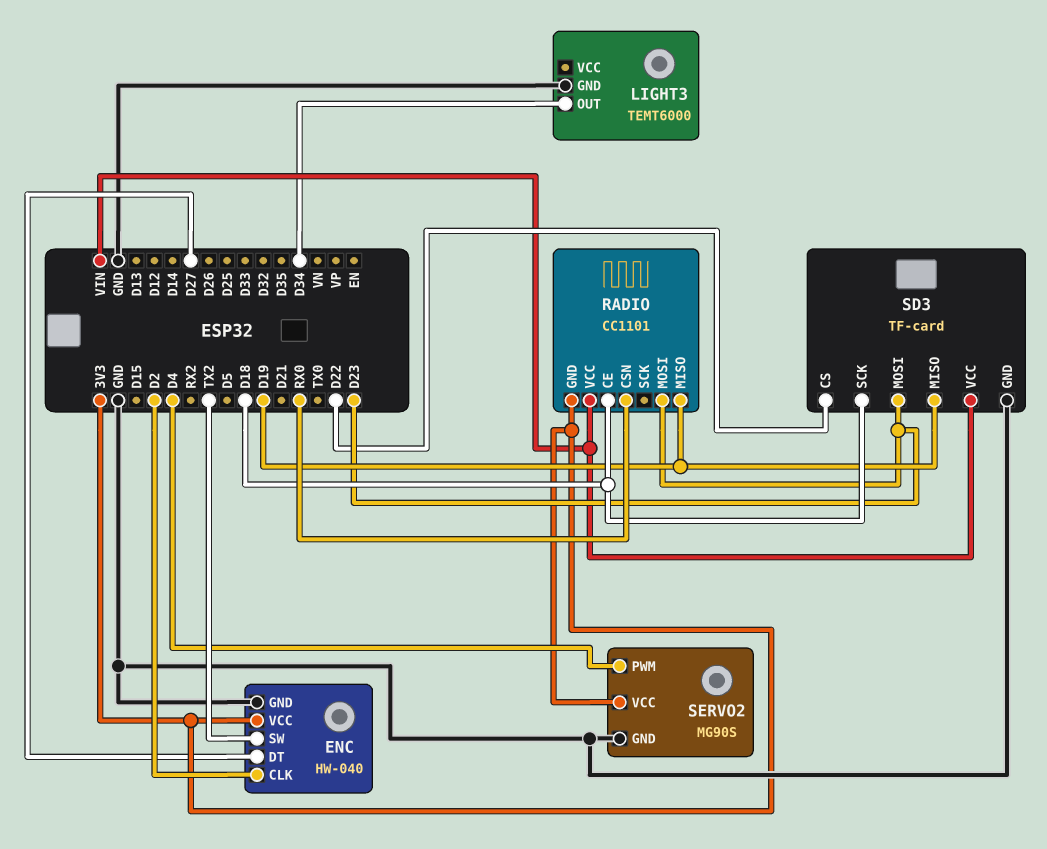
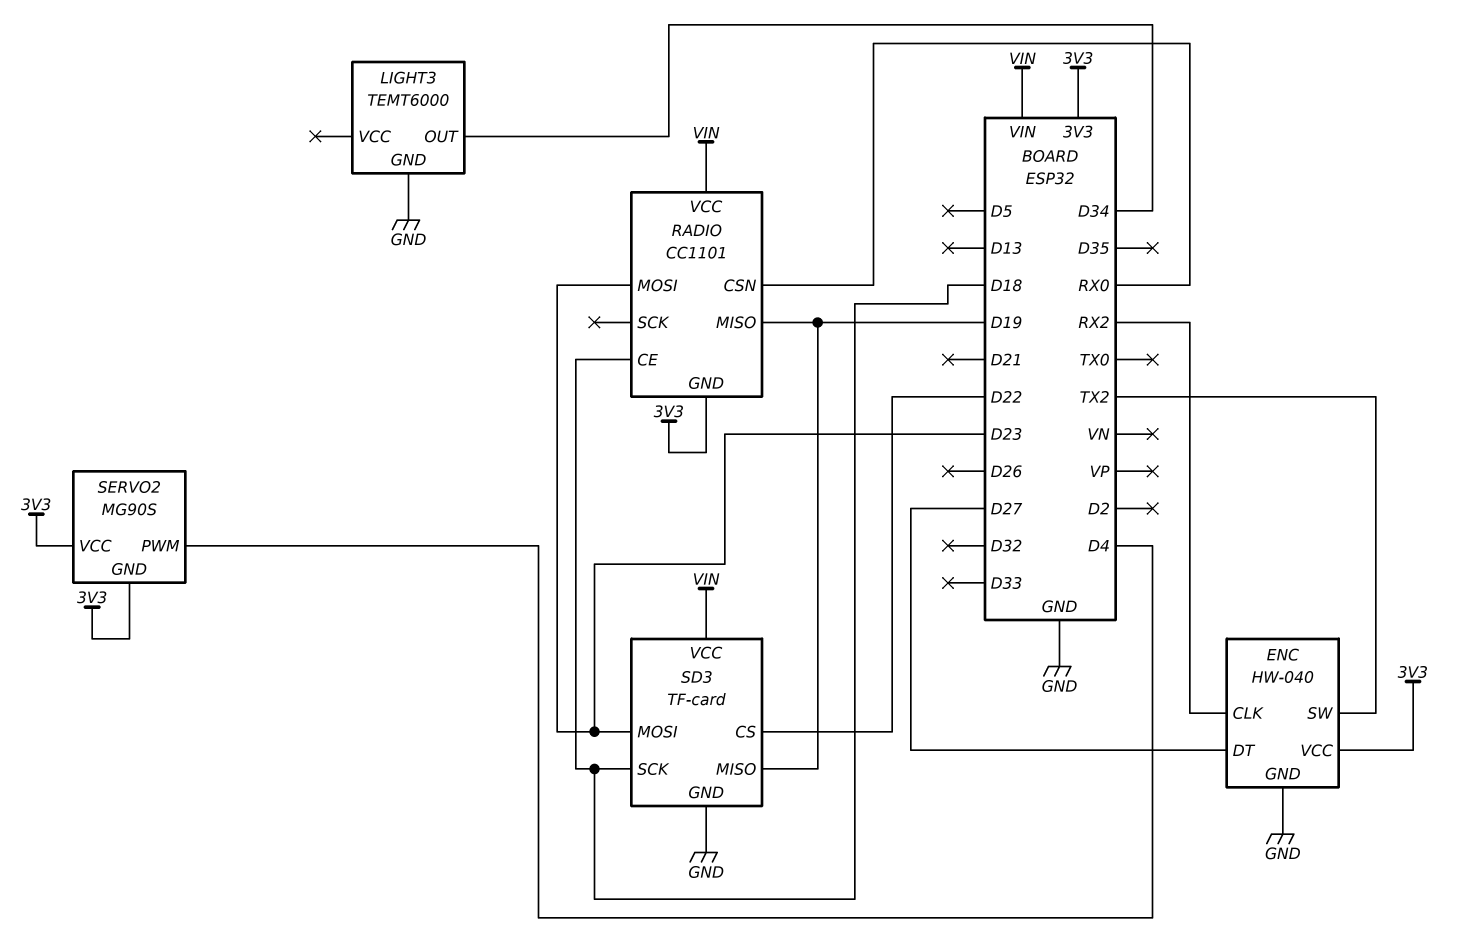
ENC pin CLK: D2 -> RX2
SERVO2 pin GND: GND -> 3V3

